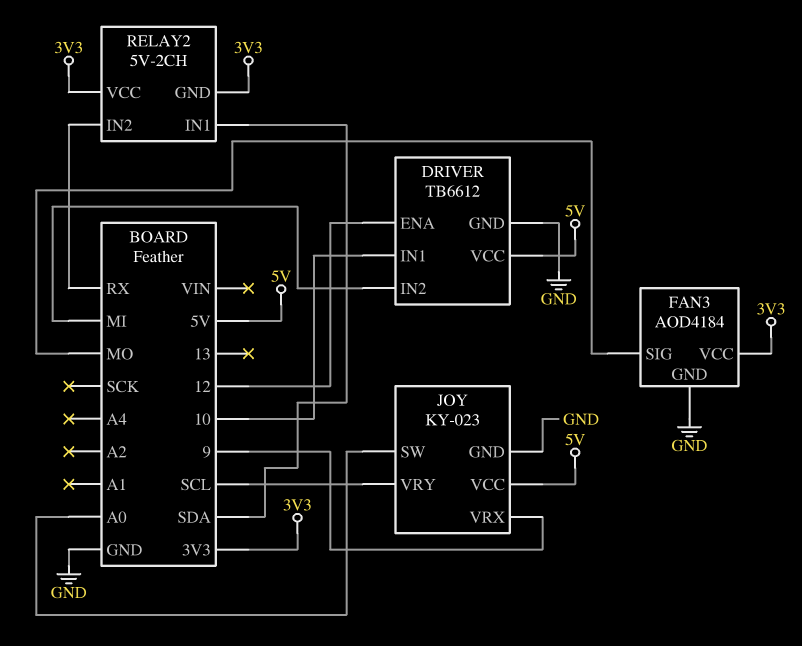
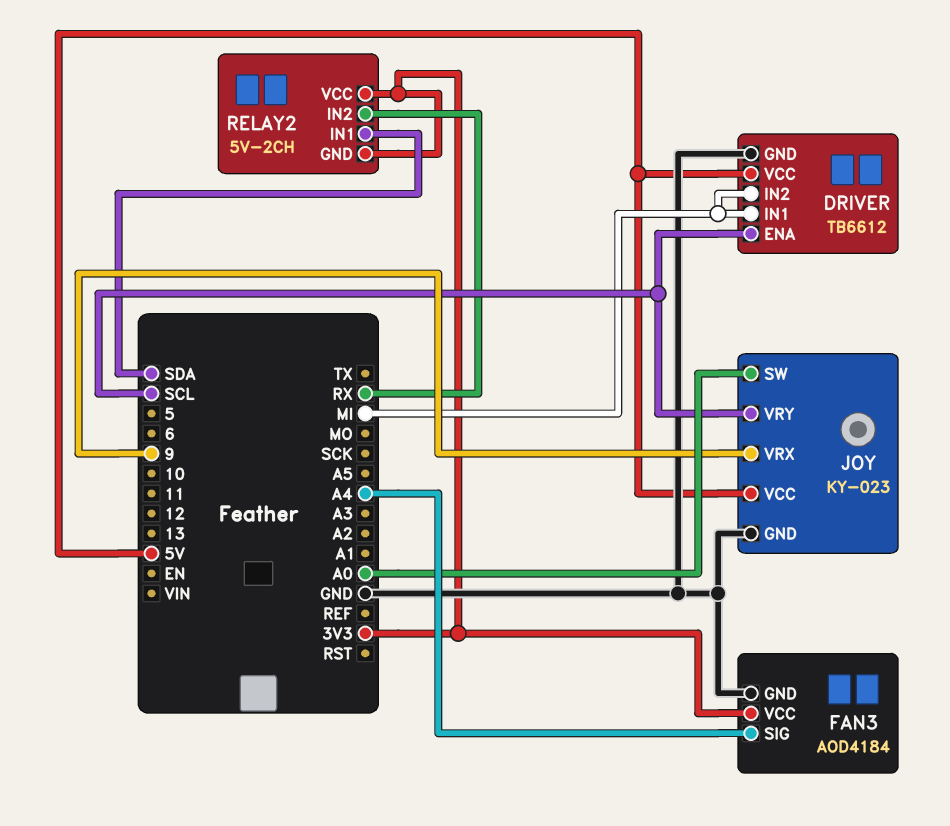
DRIVER pin ENA: 12 -> SCL
DRIVER pin IN1: 10 -> MI
FAN3 pin SIG: MO -> A4

